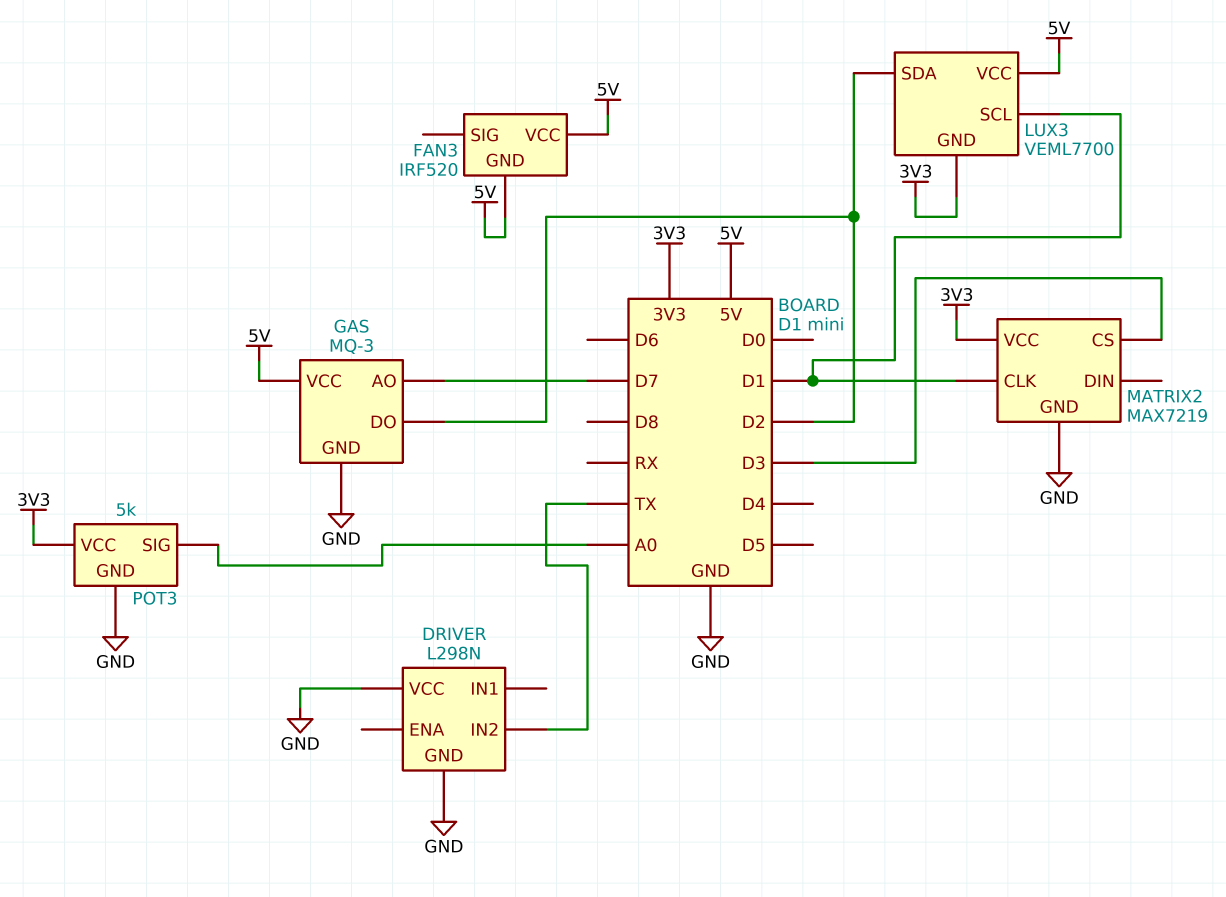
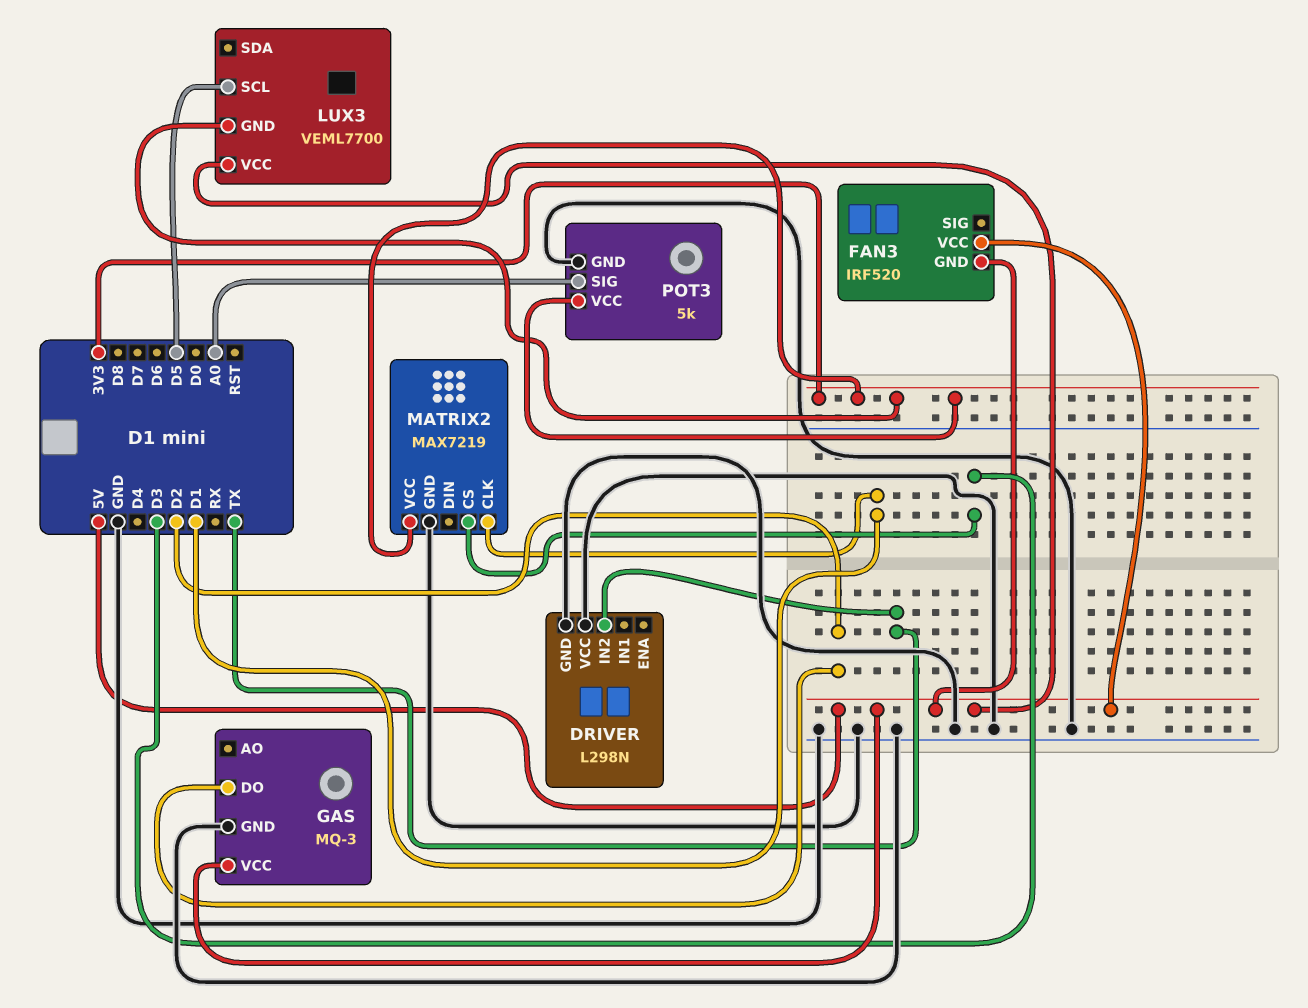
GAS pin AO: D7 -> none
LUX3 pin SCL: D1 -> D5
LUX3 pin SDA: D2 -> none

